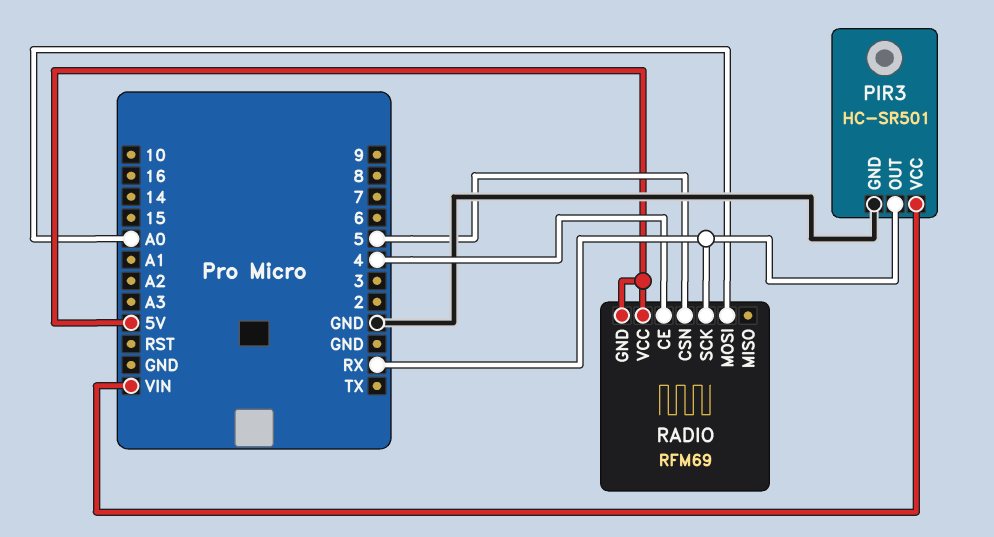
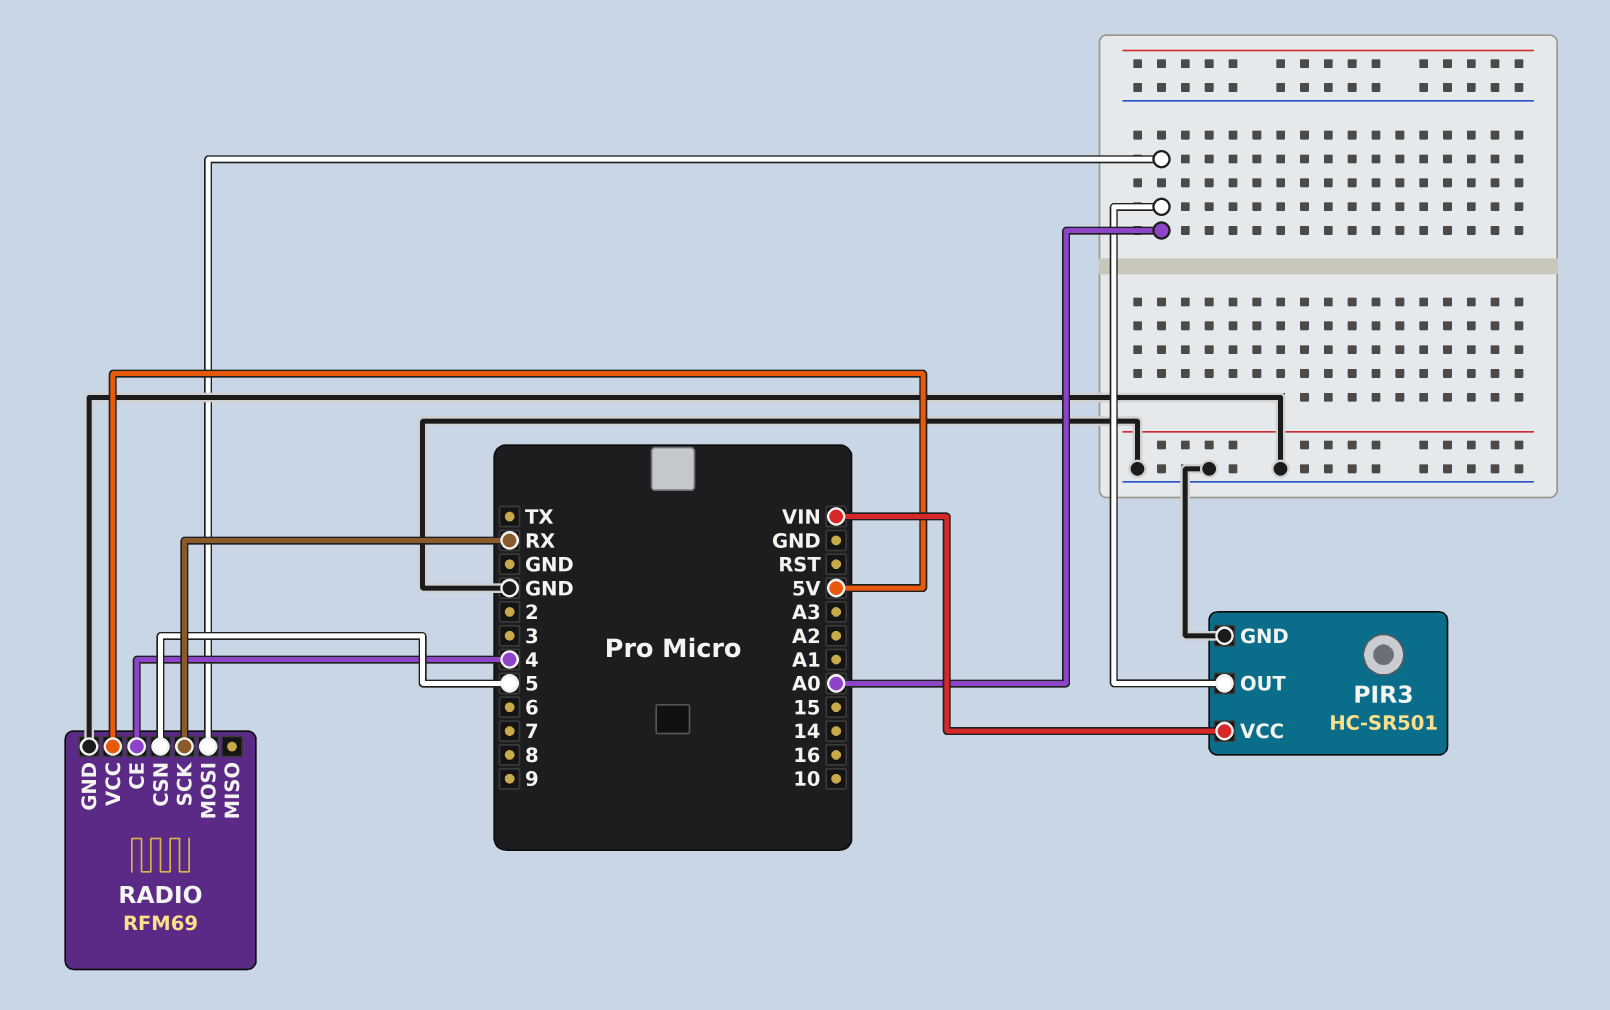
PIR3 pin OUT: RX -> A0
RADIO pin GND: 5V -> GND

